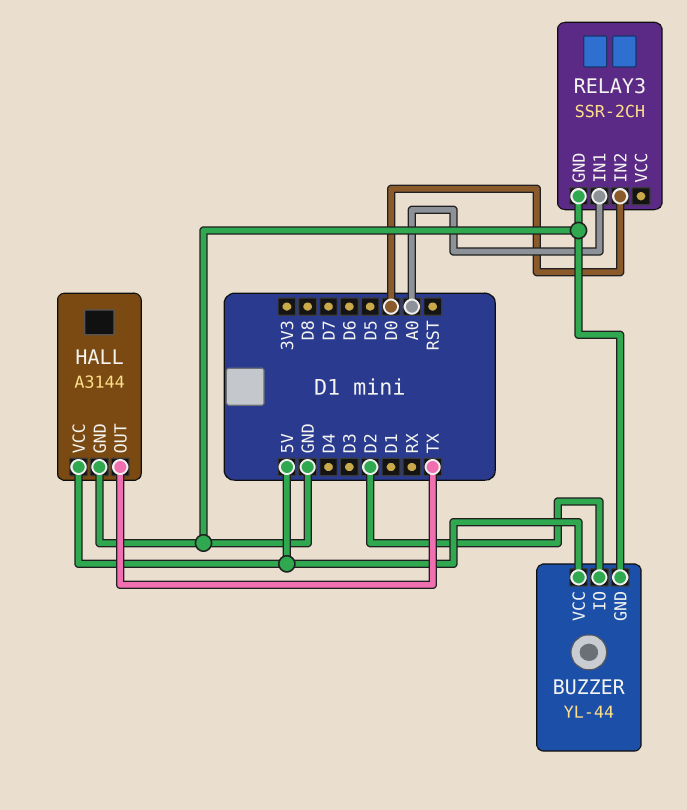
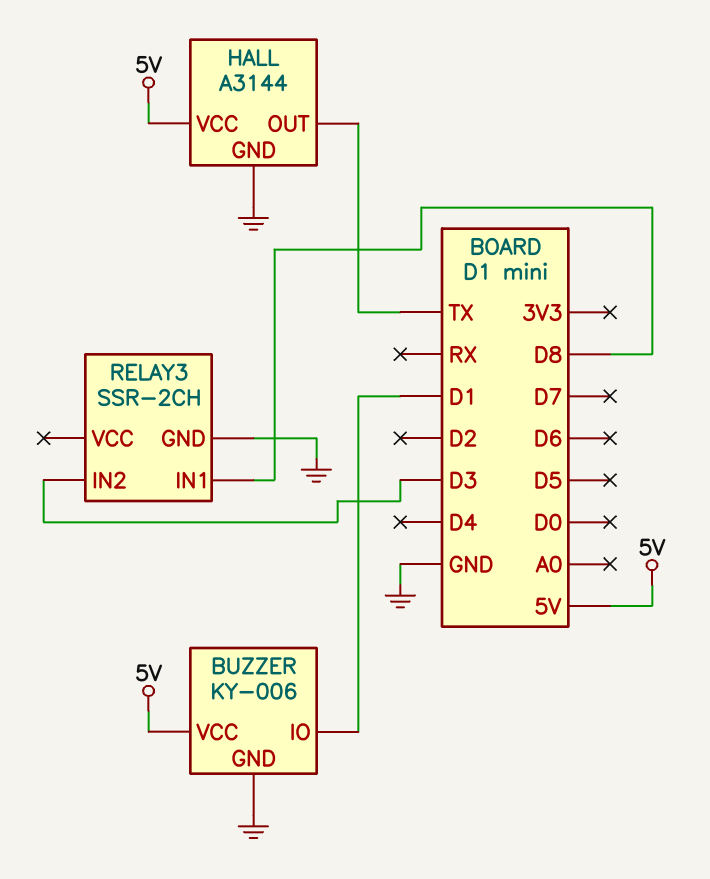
BUZZER: YL-44 -> KY-006
BUZZER pin IO: D2 -> D1
RELAY3 pin IN1: A0 -> D8
RELAY3 pin IN2: D0 -> D3

